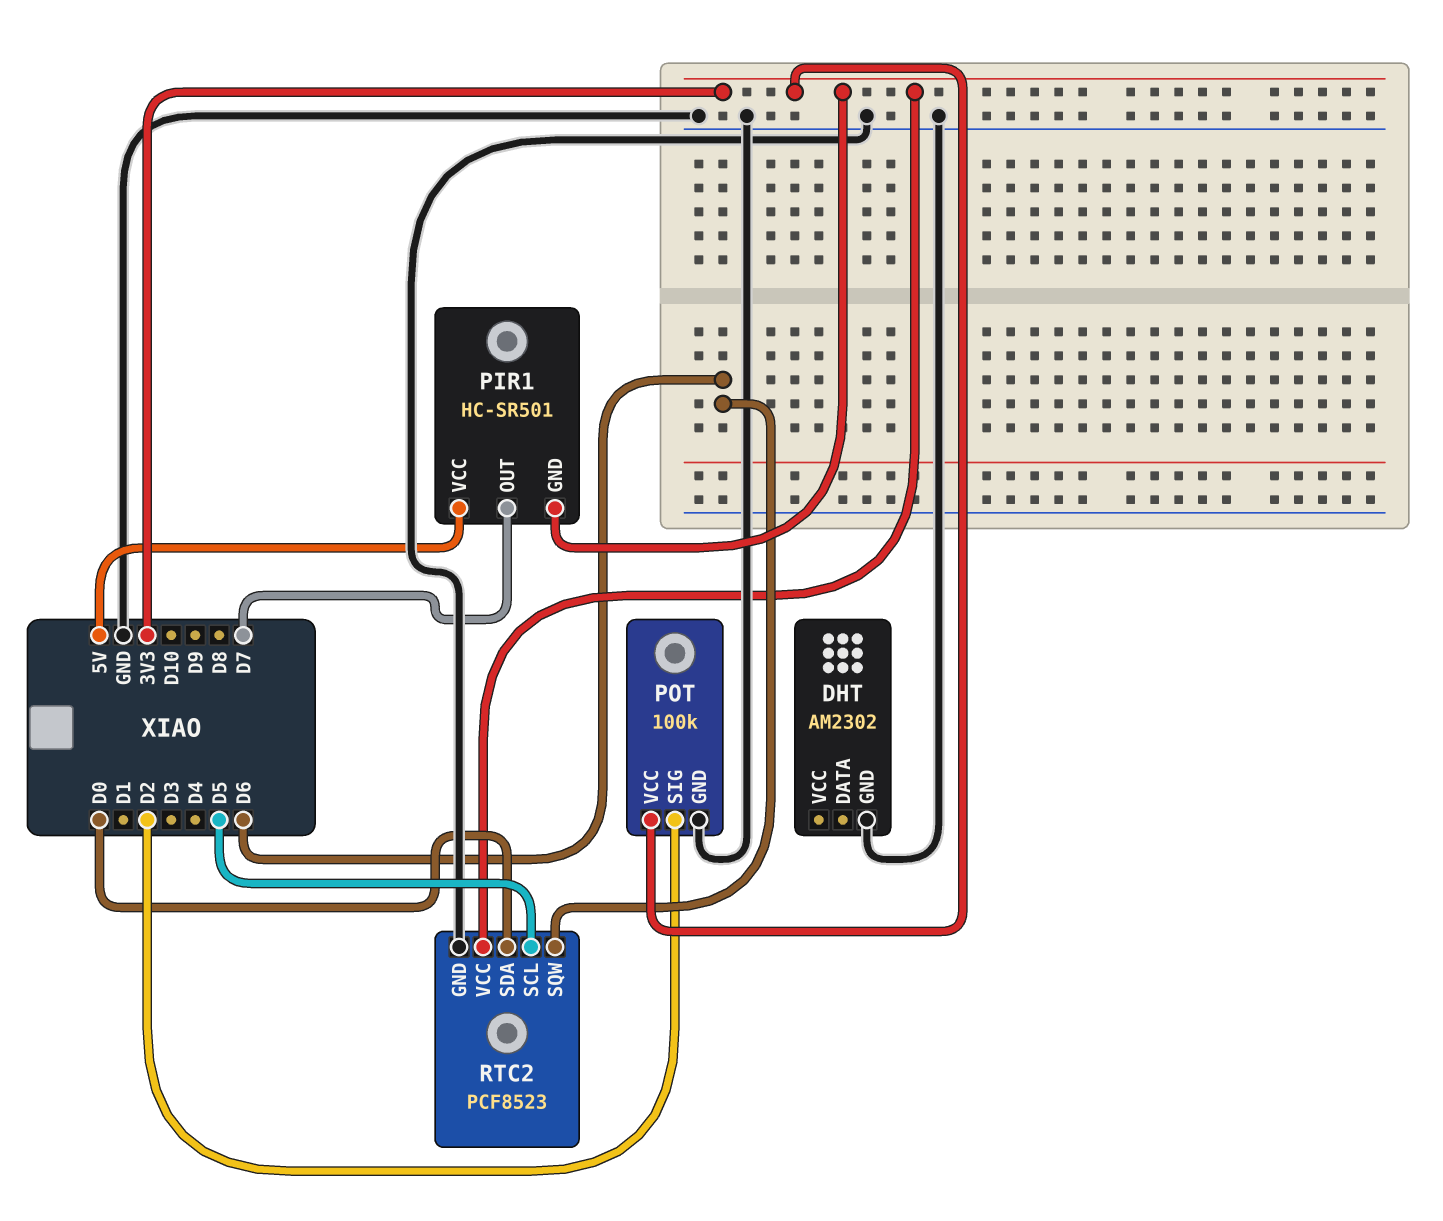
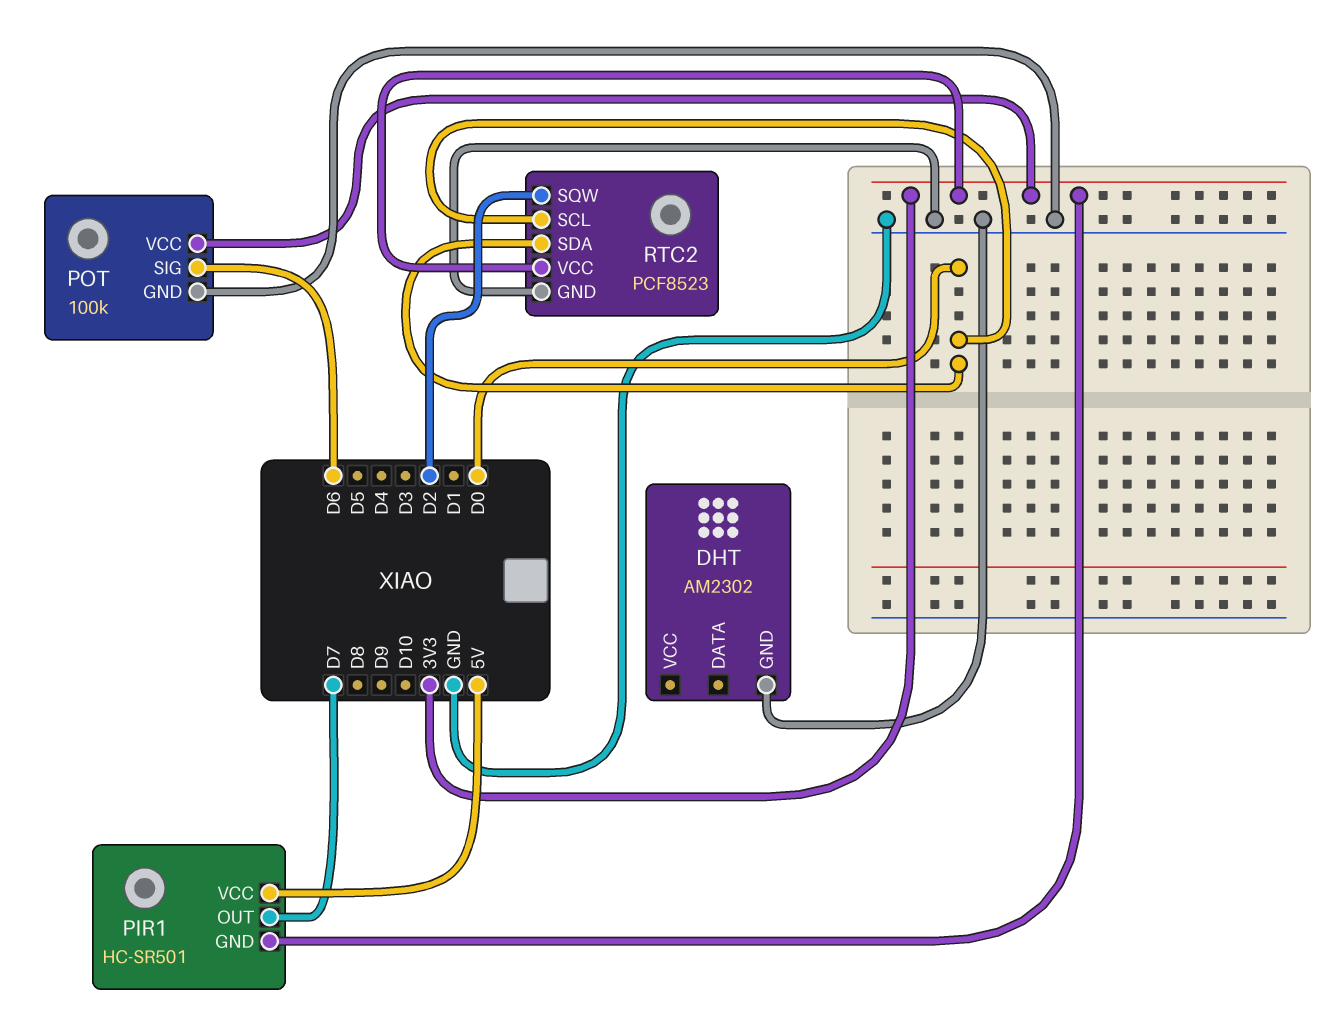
POT pin SIG: D2 -> D6
RTC2 pin SCL: D5 -> D0
RTC2 pin SQW: D6 -> D2

